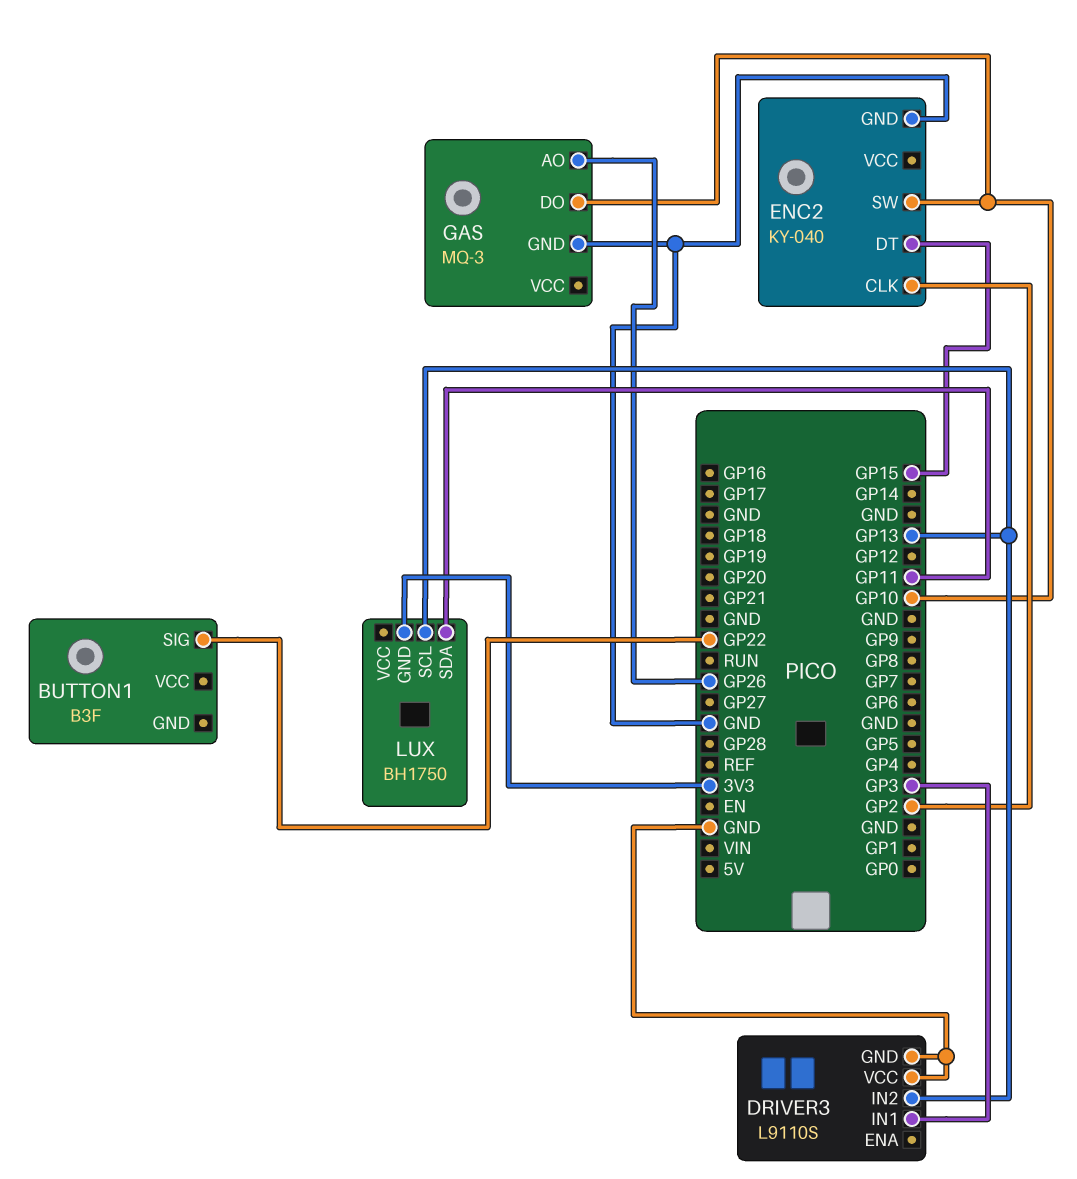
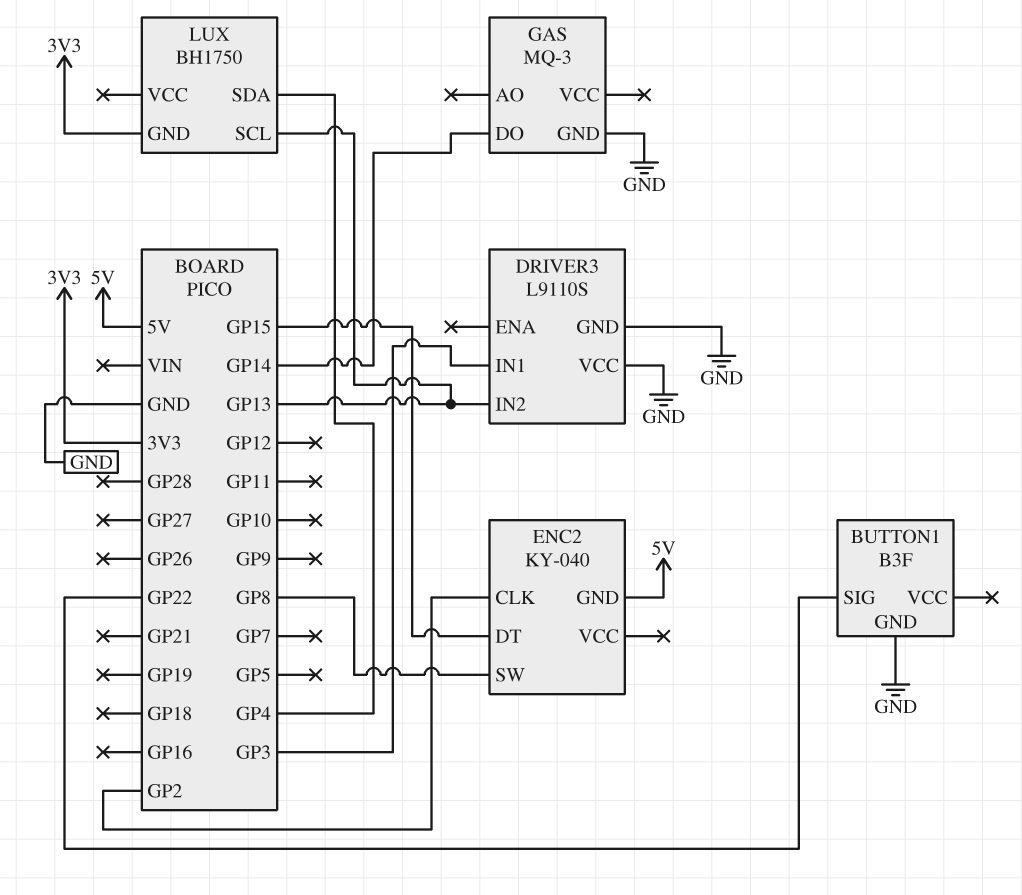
BUTTON1 pin GND: none -> GND
ENC2 pin GND: GND -> 5V
ENC2 pin SW: GP10 -> GP8
GAS pin AO: GP26 -> none
GAS pin DO: GP10 -> GP14
LUX pin SDA: GP11 -> GP4

